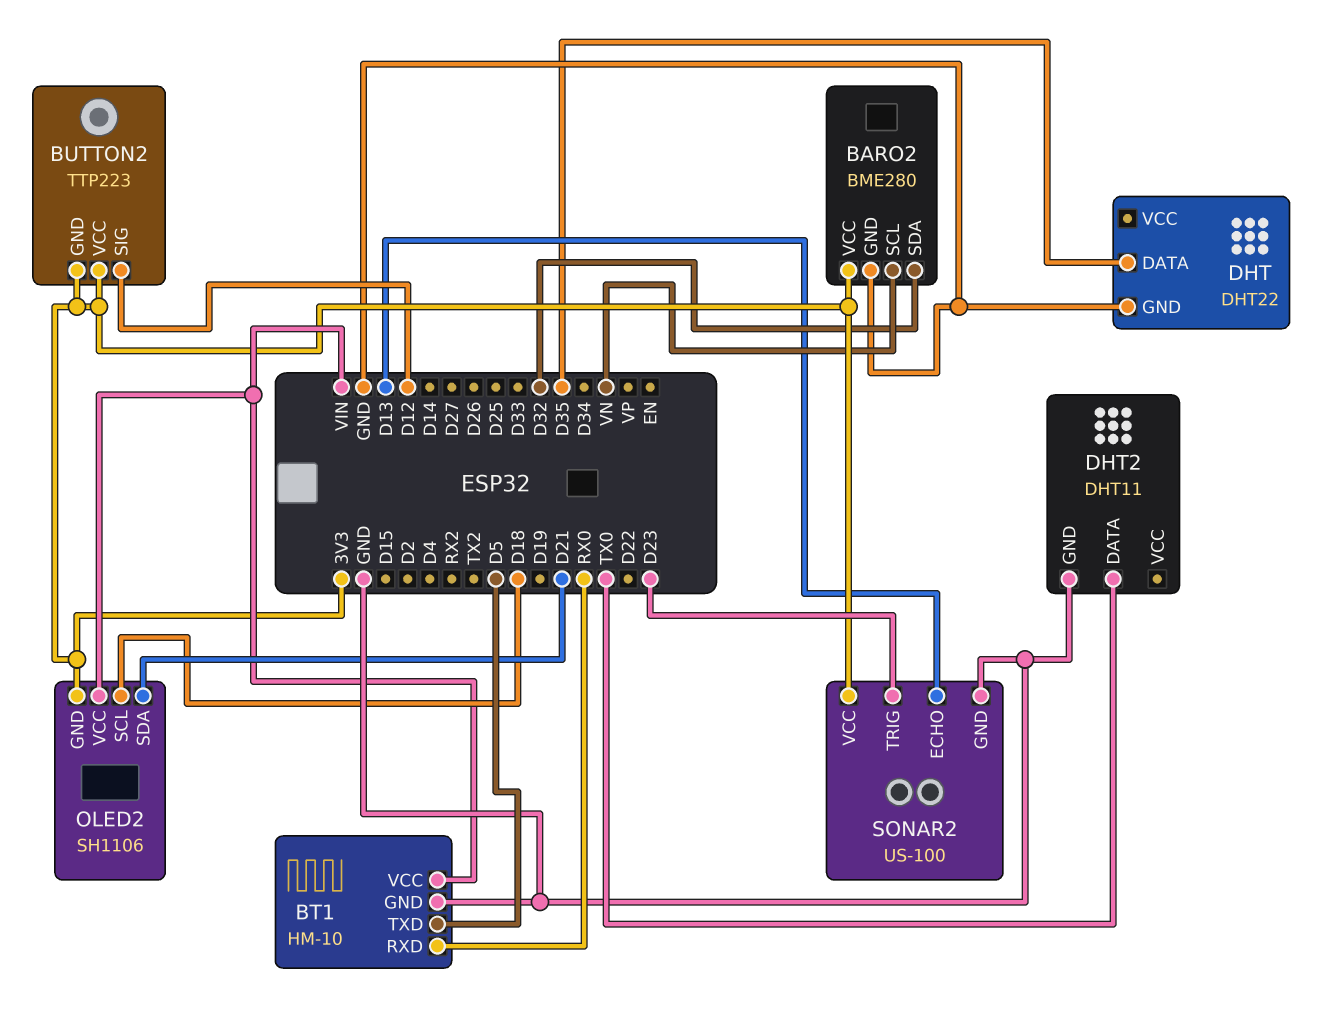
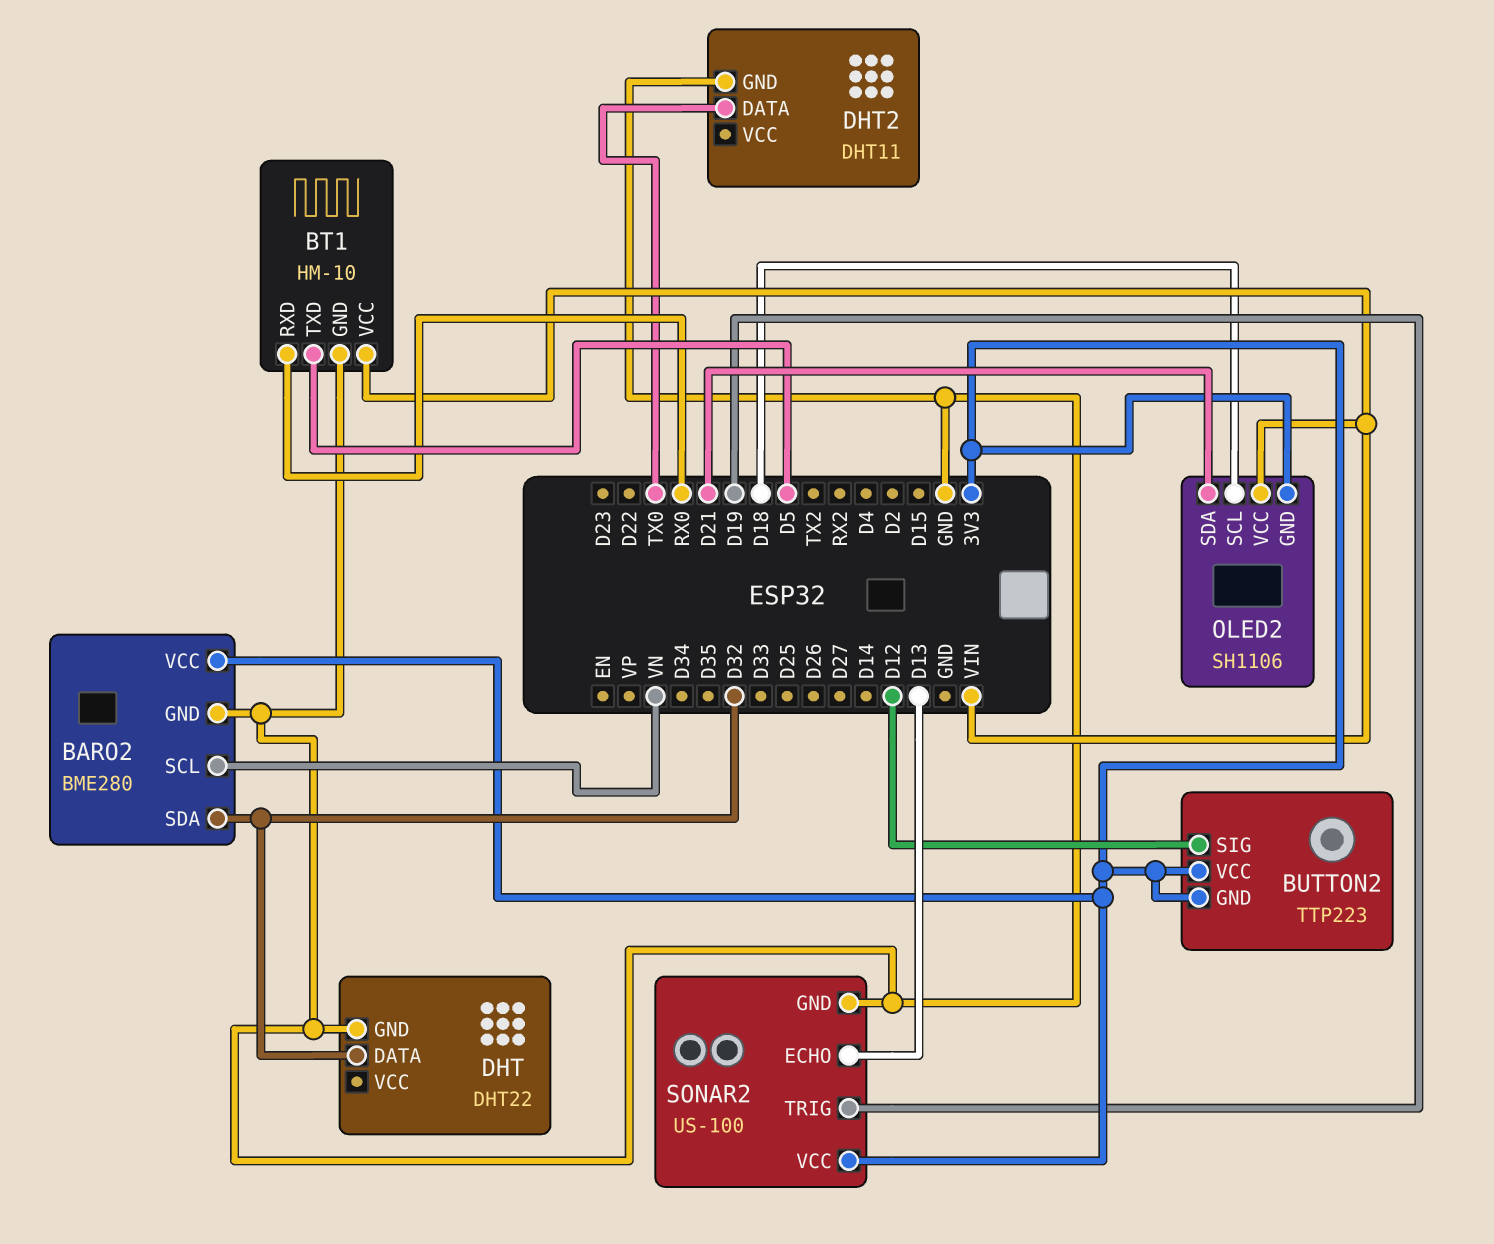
DHT pin DATA: D35 -> D32
SONAR2 pin TRIG: D23 -> D19

